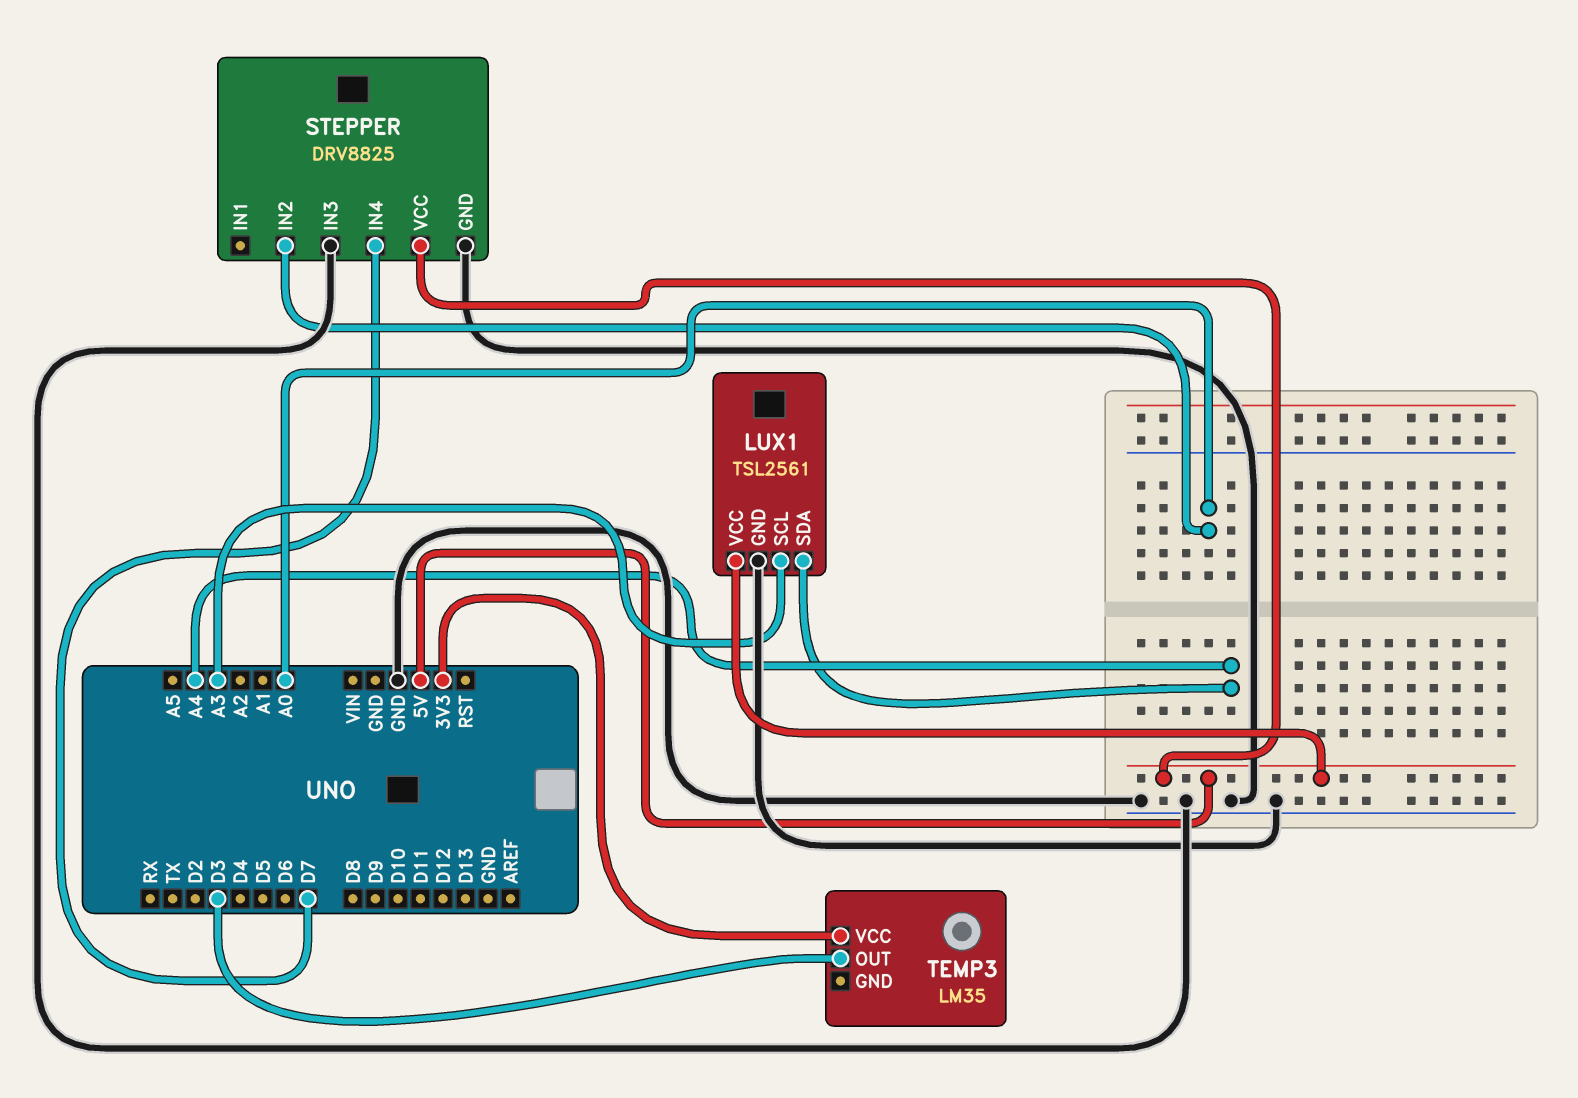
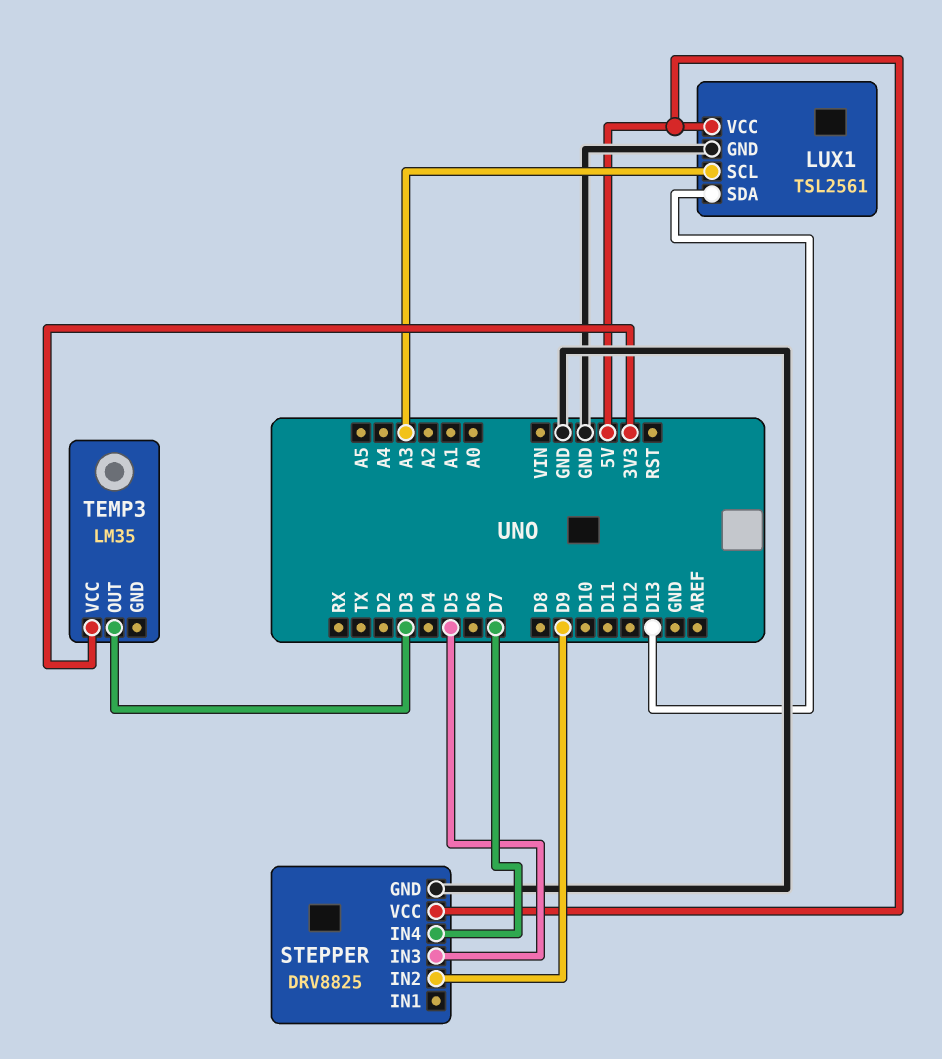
LUX1 pin SDA: A4 -> D13
STEPPER pin IN2: A0 -> D9
STEPPER pin IN3: GND -> D5

